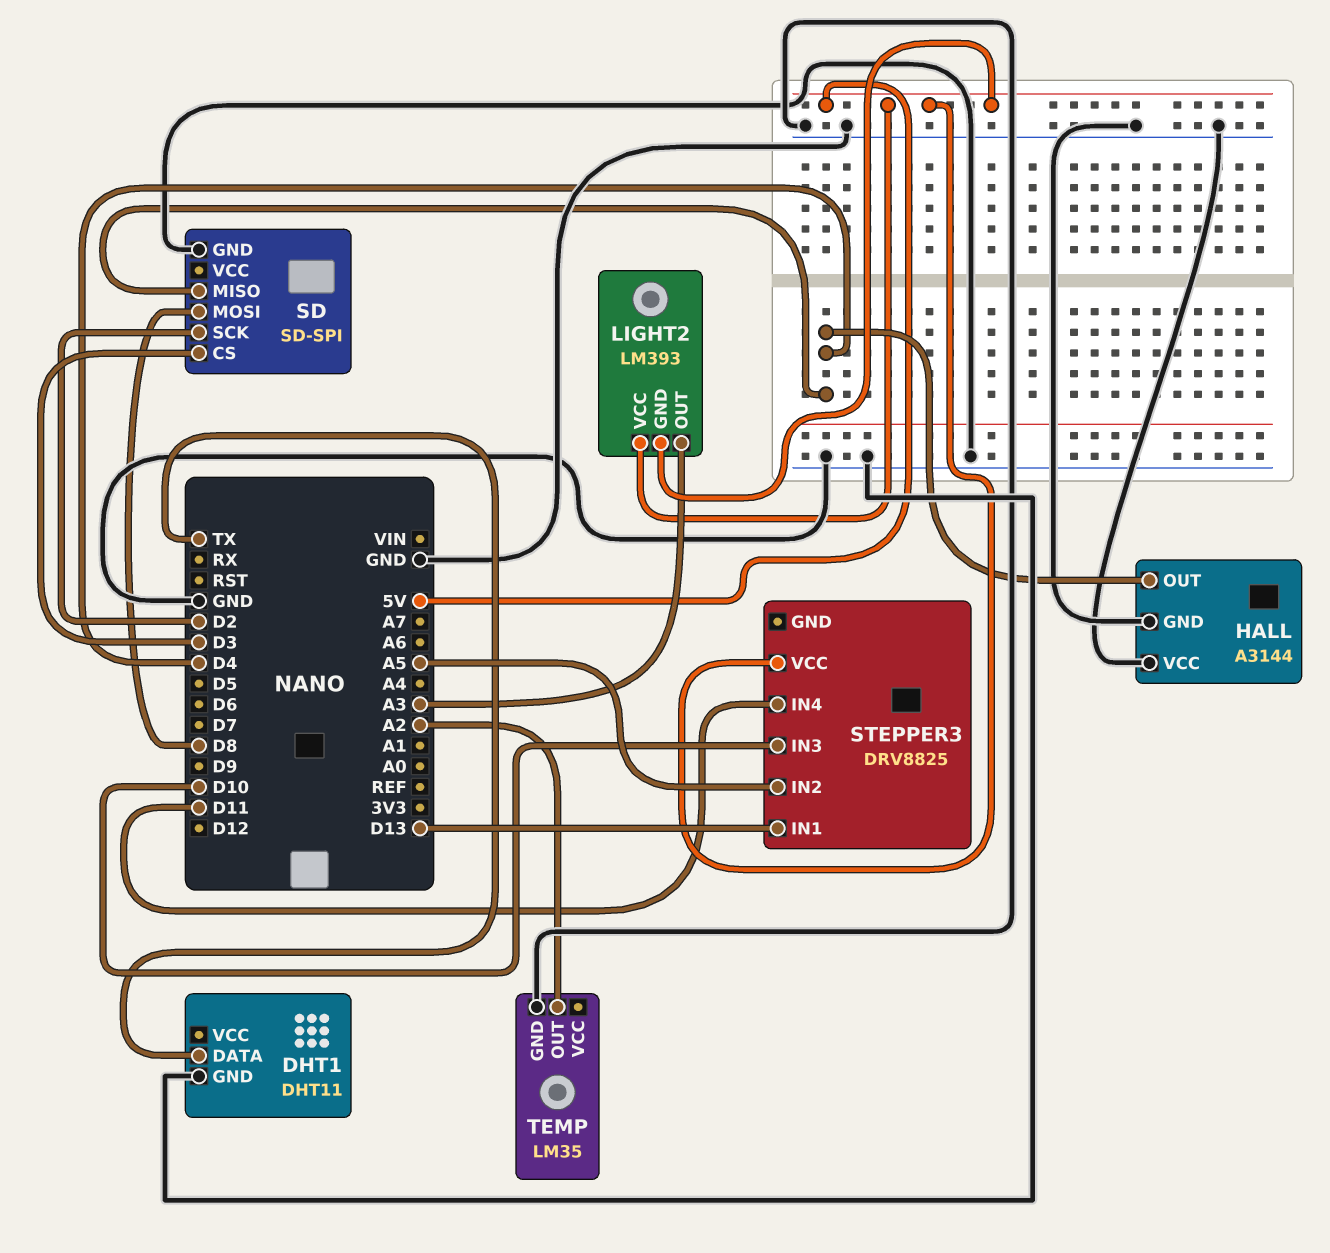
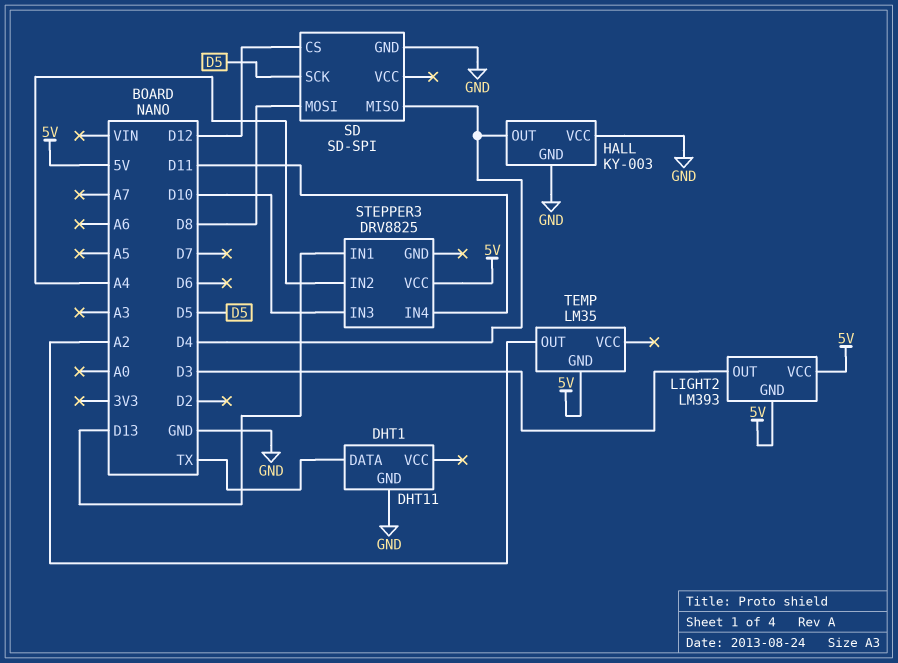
HALL: A3144 -> KY-003
LIGHT2 pin OUT: A3 -> D3
SD pin CS: D3 -> D12
SD pin SCK: D2 -> D5
STEPPER3 pin IN2: A5 -> A4
TEMP pin GND: GND -> 5V

